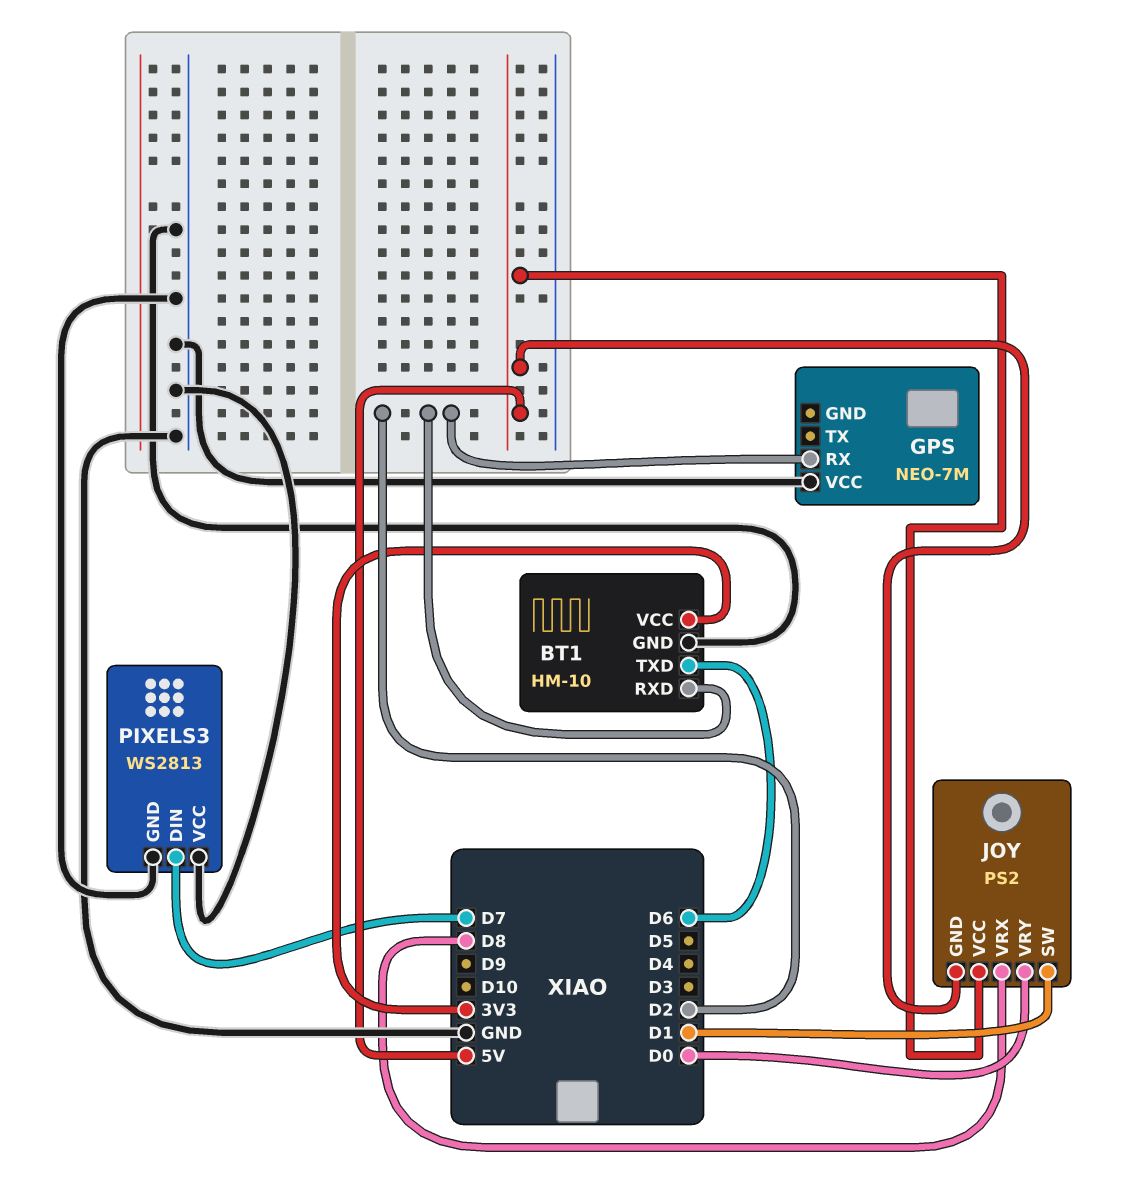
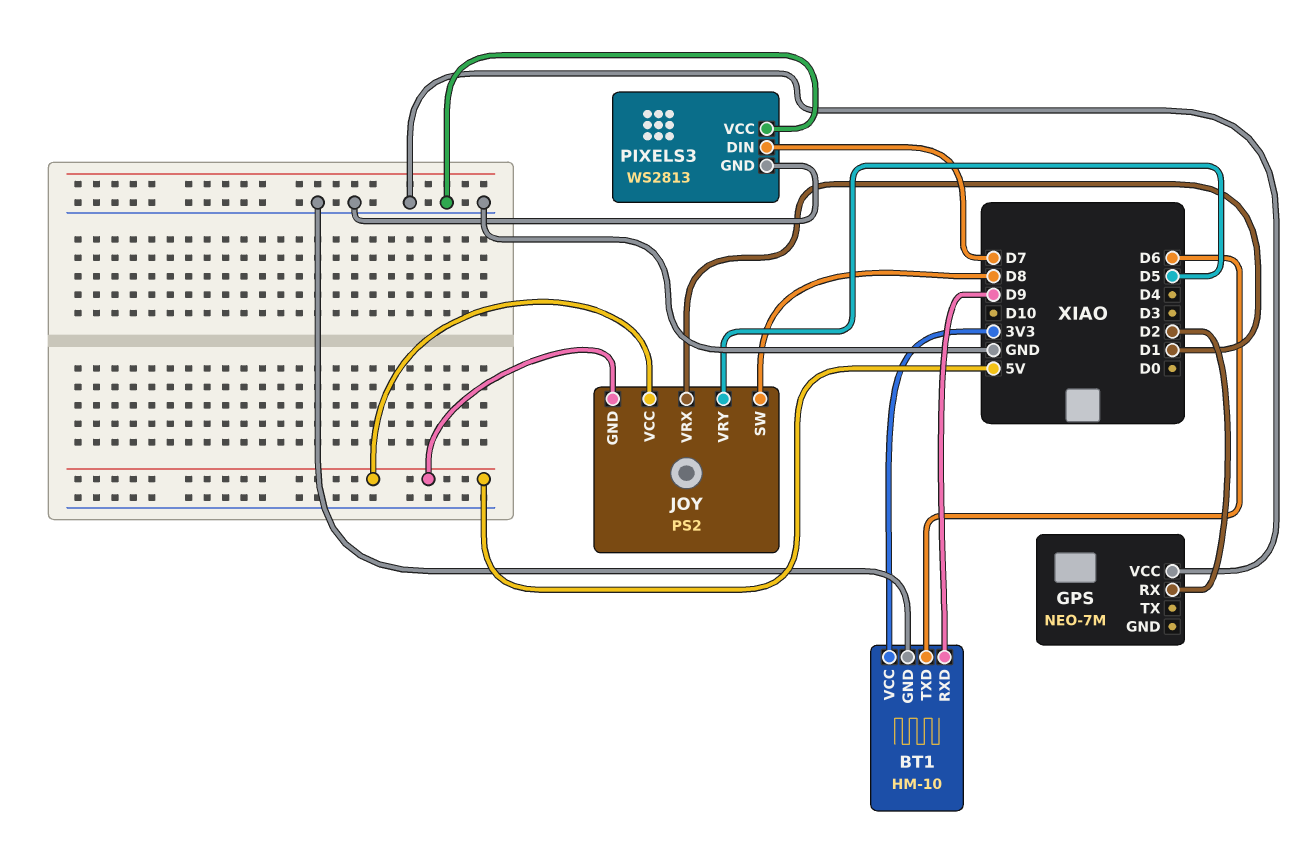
BT1 pin RXD: D2 -> D9
JOY pin SW: D1 -> D8
JOY pin VRX: D8 -> D1
JOY pin VRY: D0 -> D5

